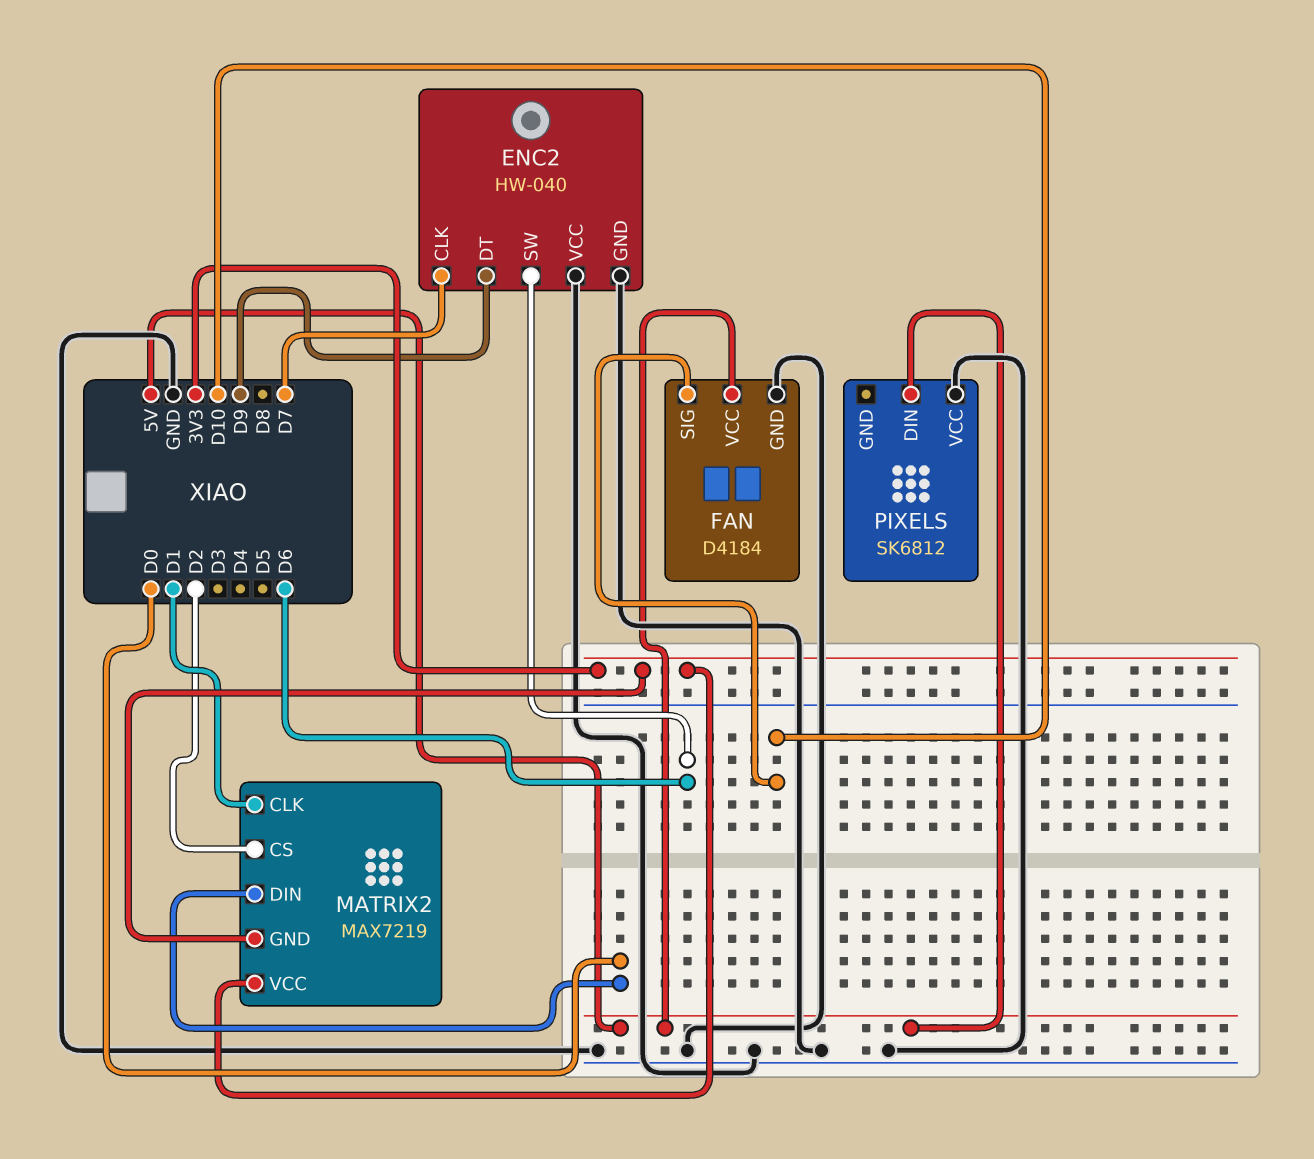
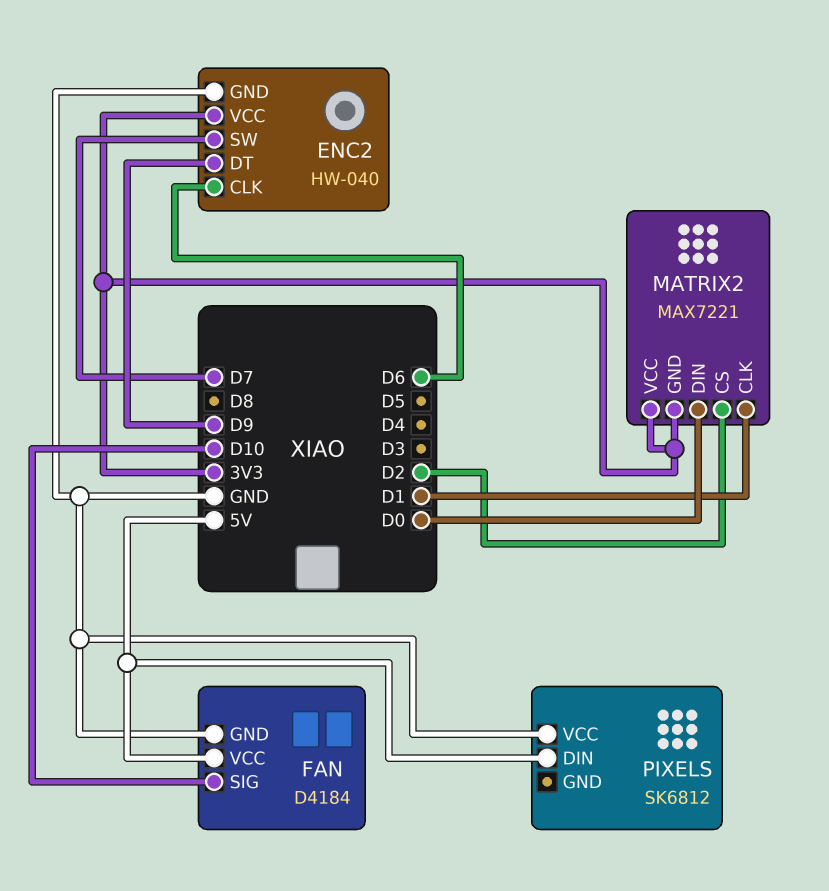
ENC2 pin CLK: D7 -> D6
ENC2 pin SW: D6 -> D7
ENC2 pin VCC: GND -> 3V3
MATRIX2: MAX7219 -> MAX7221

